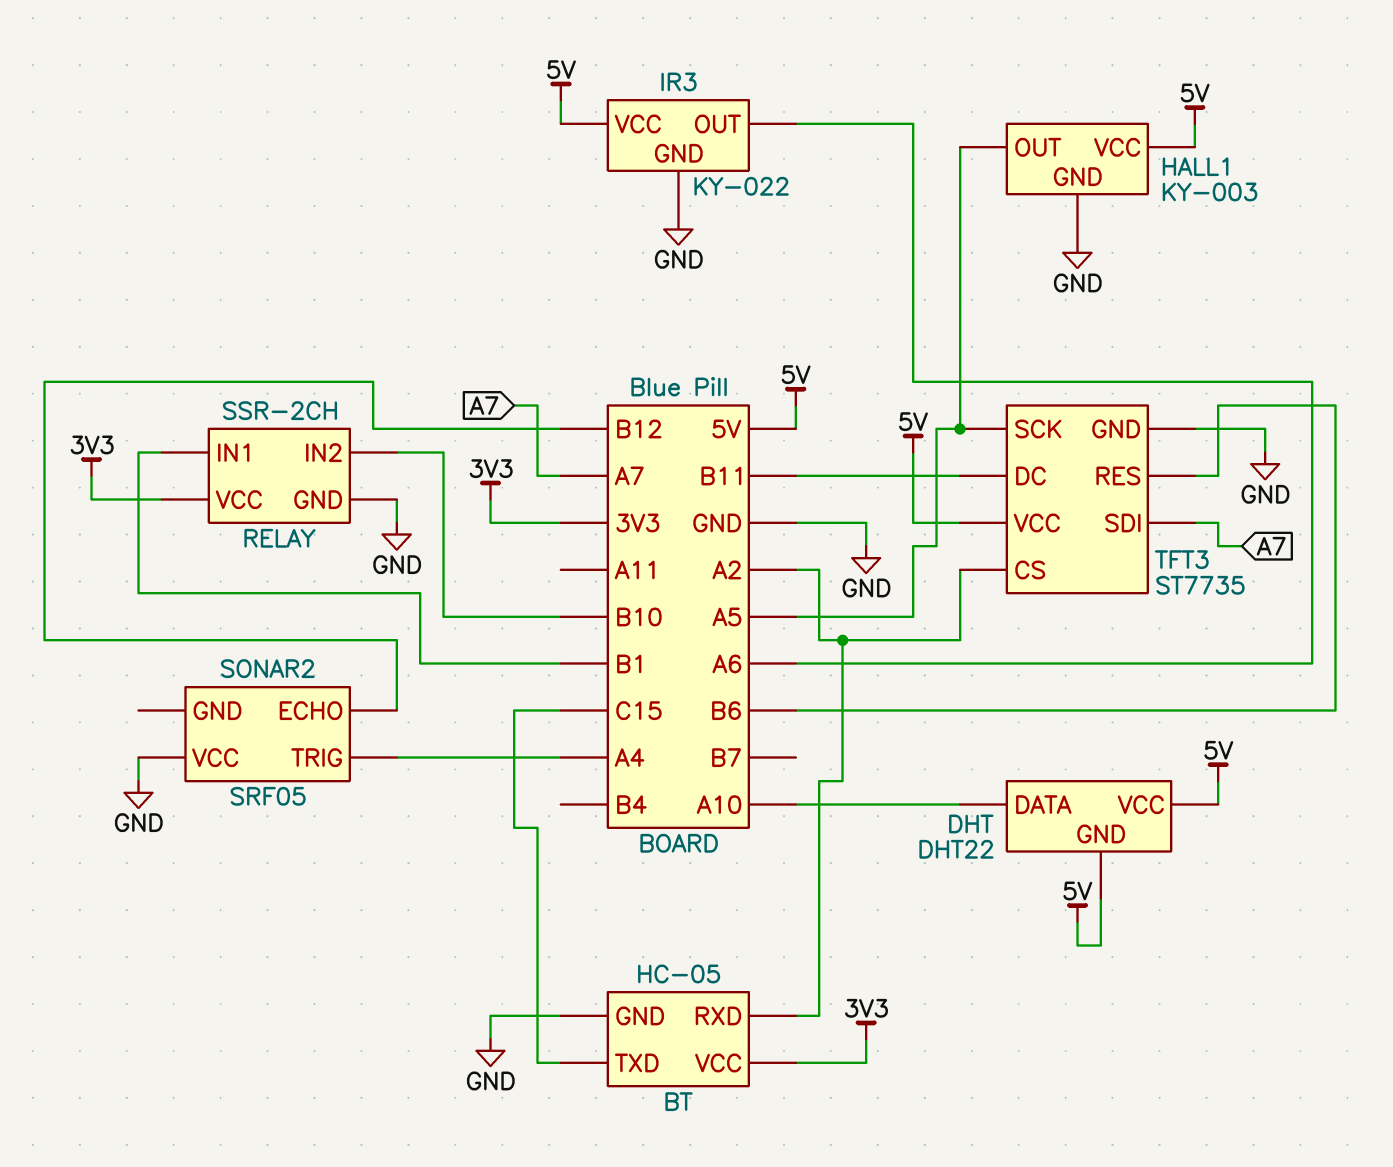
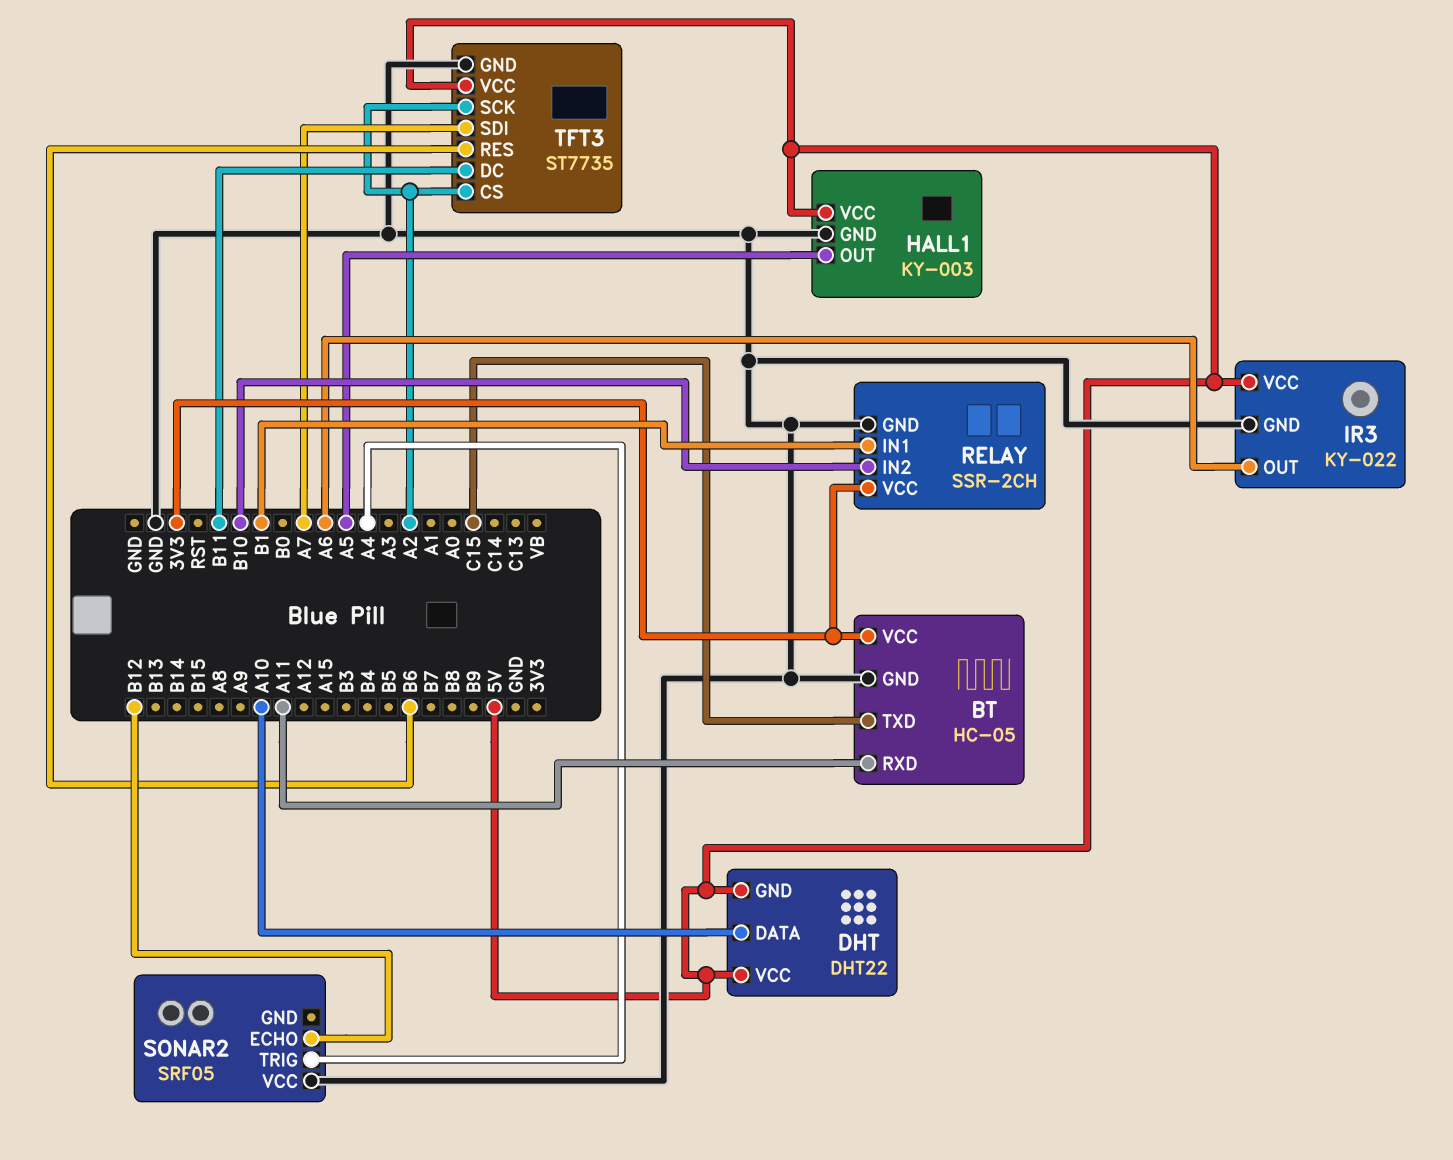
BT pin RXD: A2 -> A11
TFT3 pin SCK: A5 -> A2

